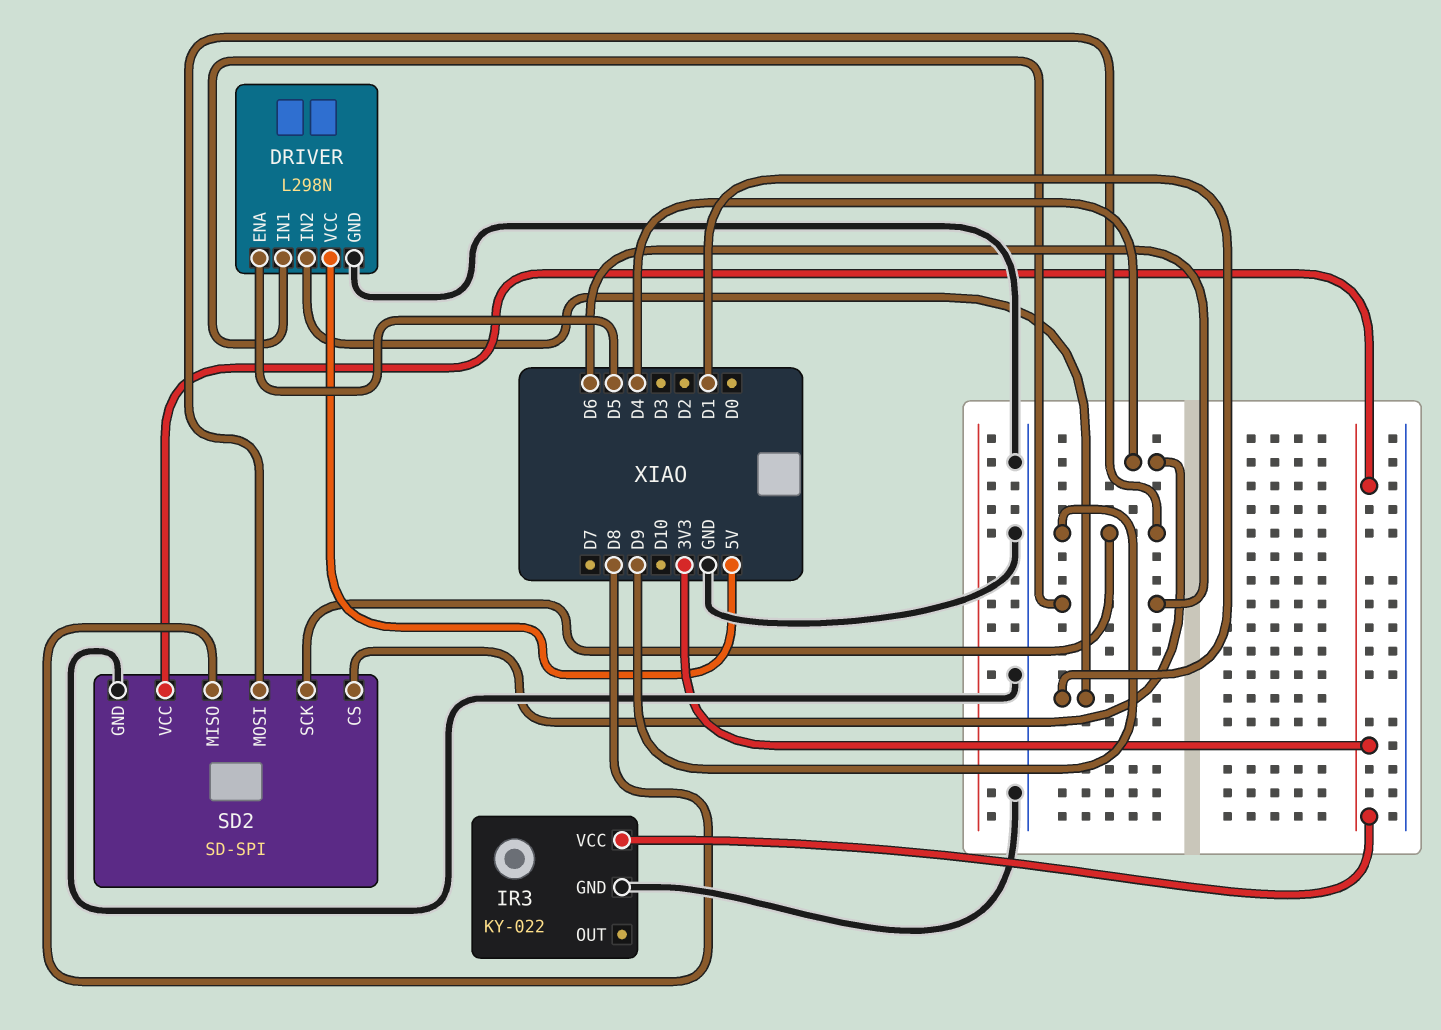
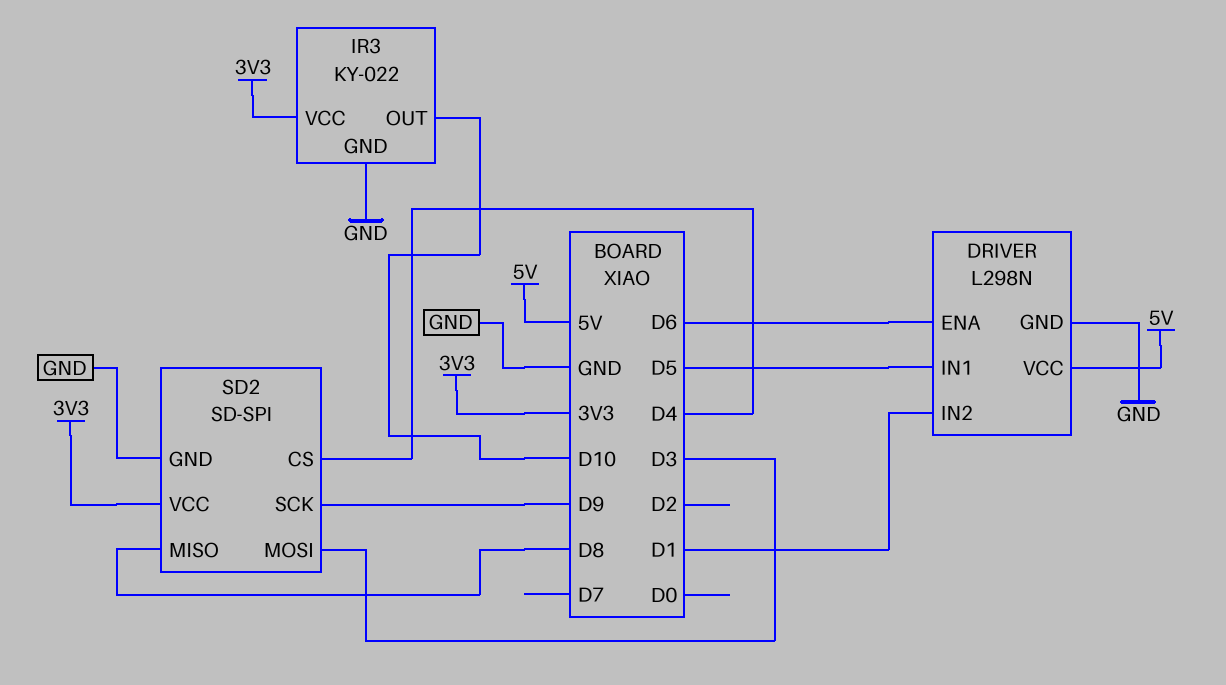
DRIVER pin ENA: D5 -> D6
DRIVER pin IN1: D6 -> D5
IR3 pin OUT: none -> D10
SD2 pin MOSI: D9 -> D3

